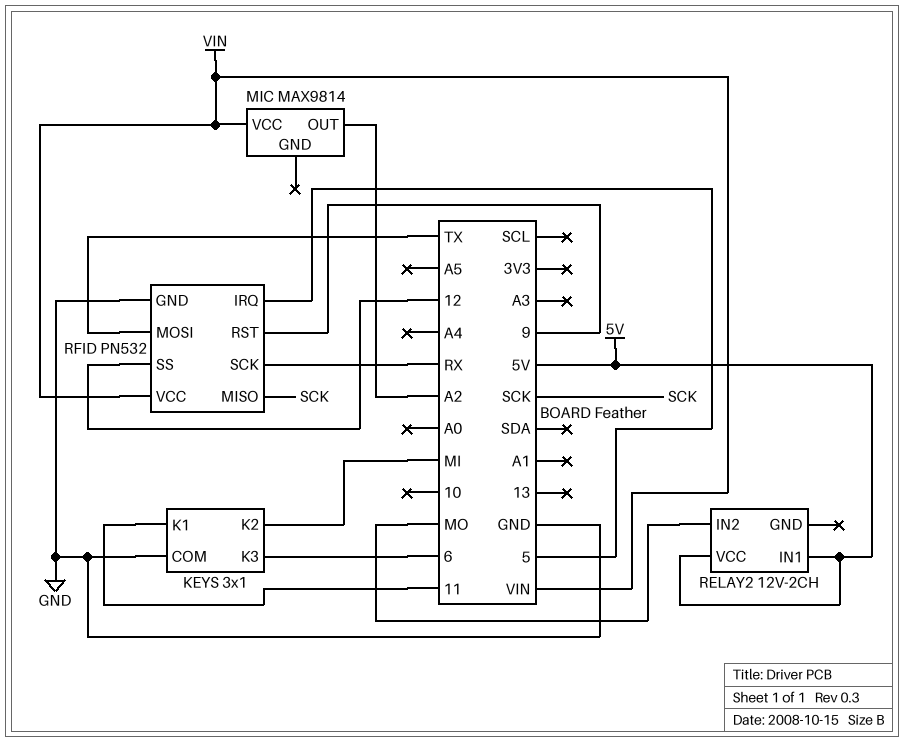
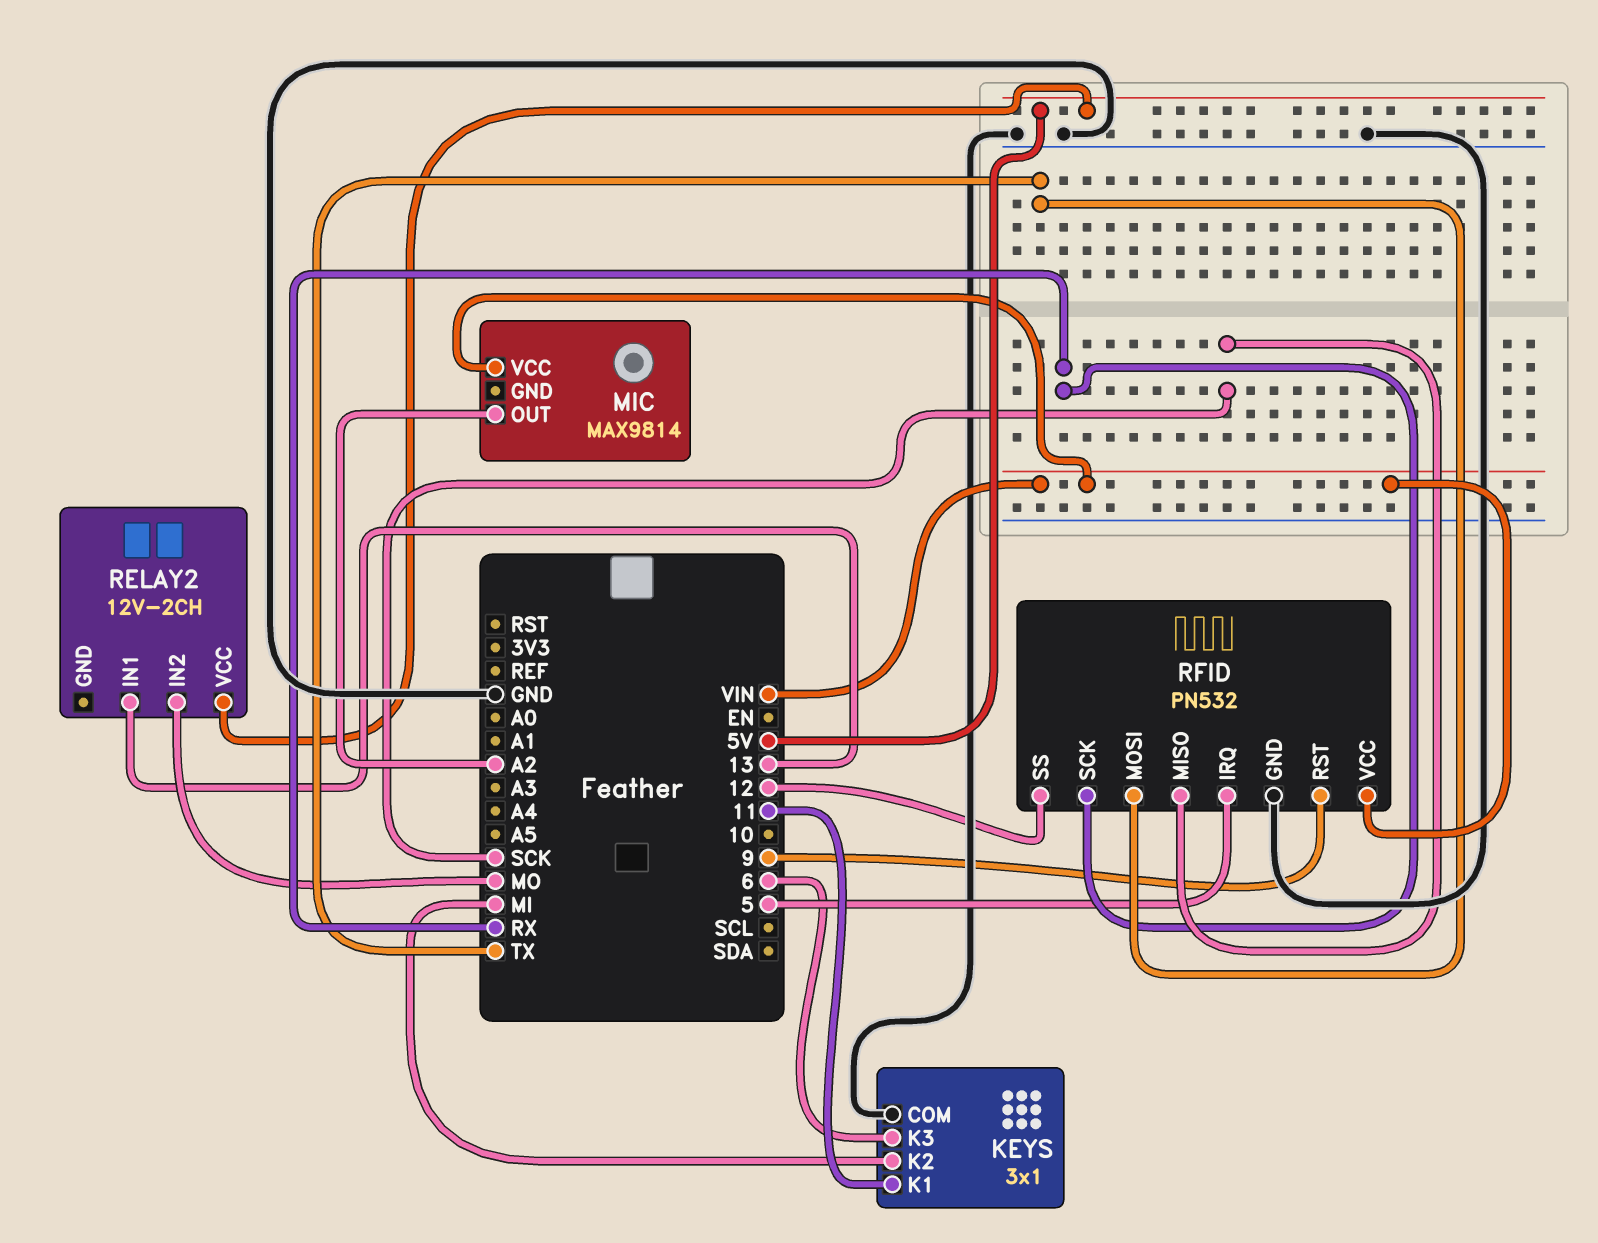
RELAY2 pin IN1: 5V -> 13

